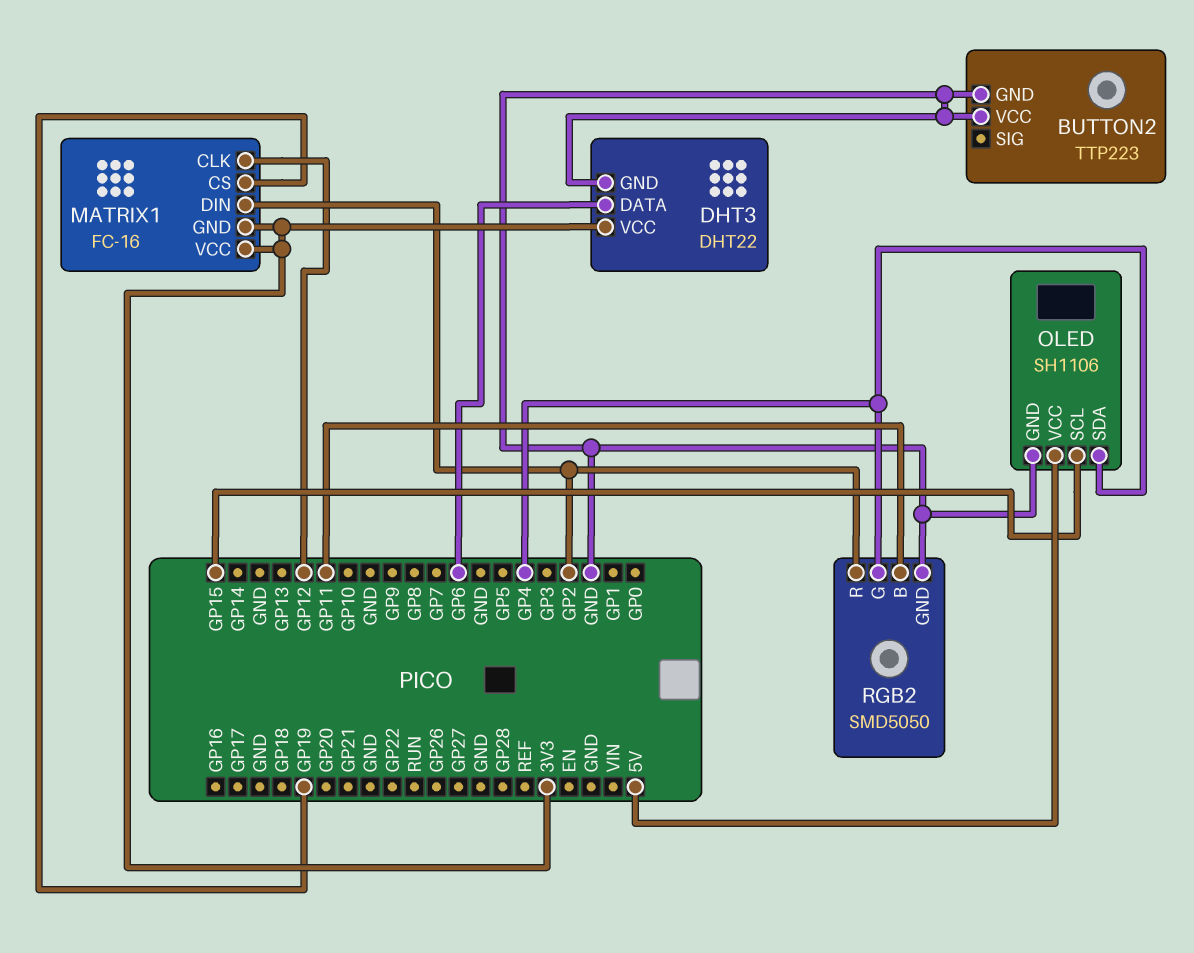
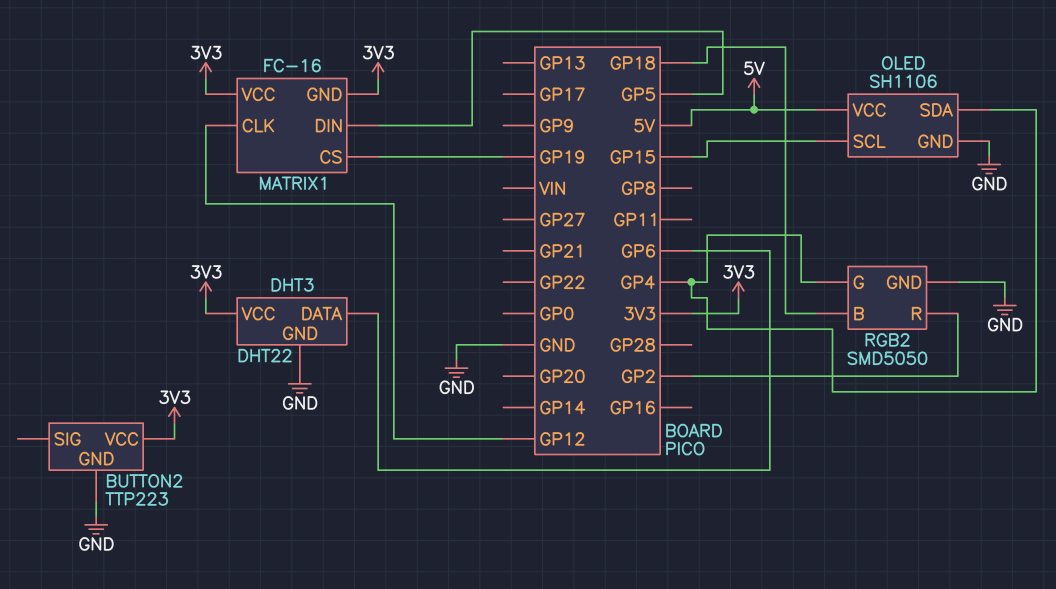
BUTTON2 pin VCC: GND -> 3V3
MATRIX1 pin DIN: GP2 -> GP5
RGB2 pin B: GP11 -> GP18

